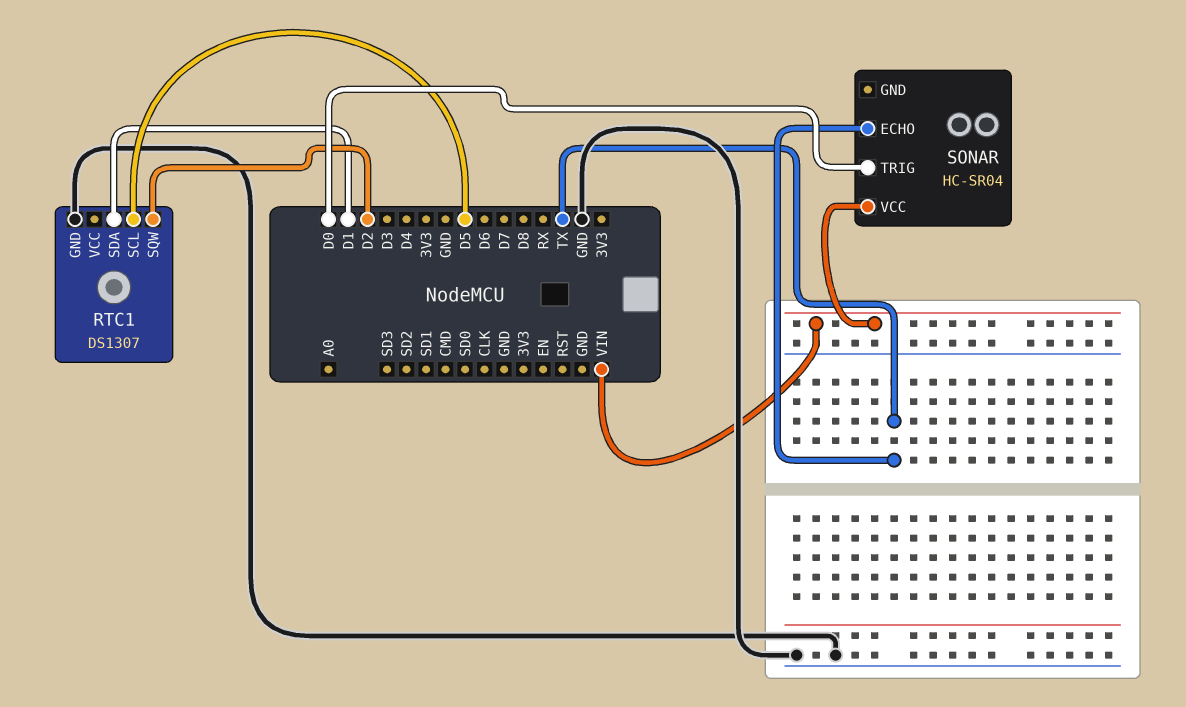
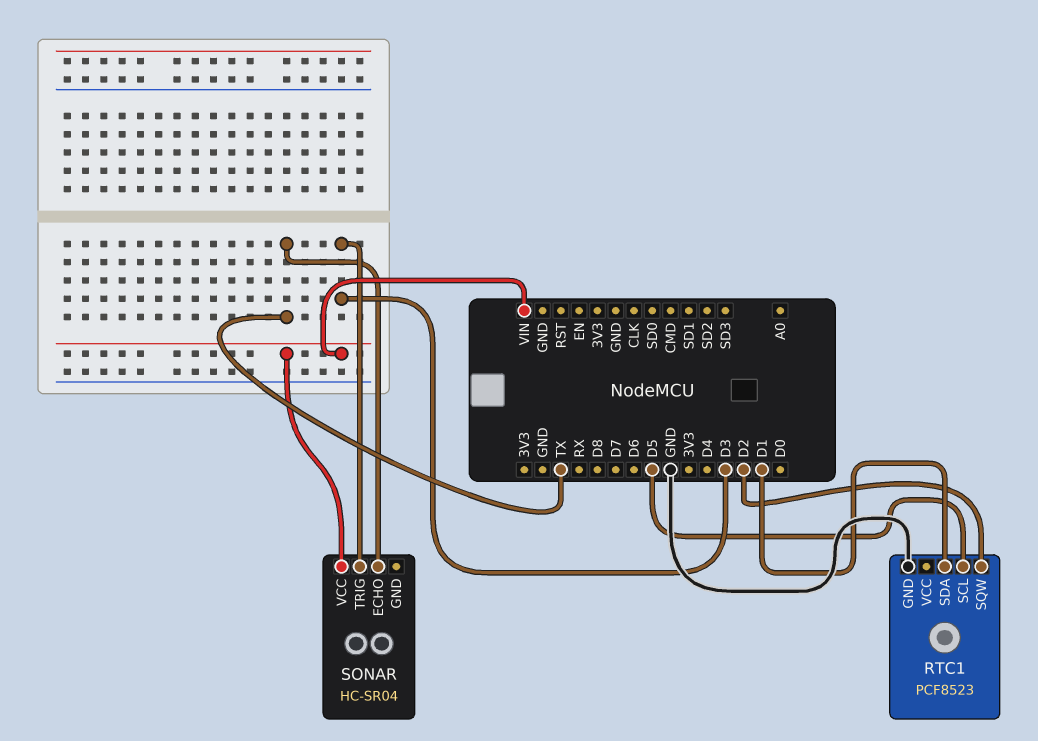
RTC1: DS1307 -> PCF8523
SONAR pin TRIG: D0 -> D3

